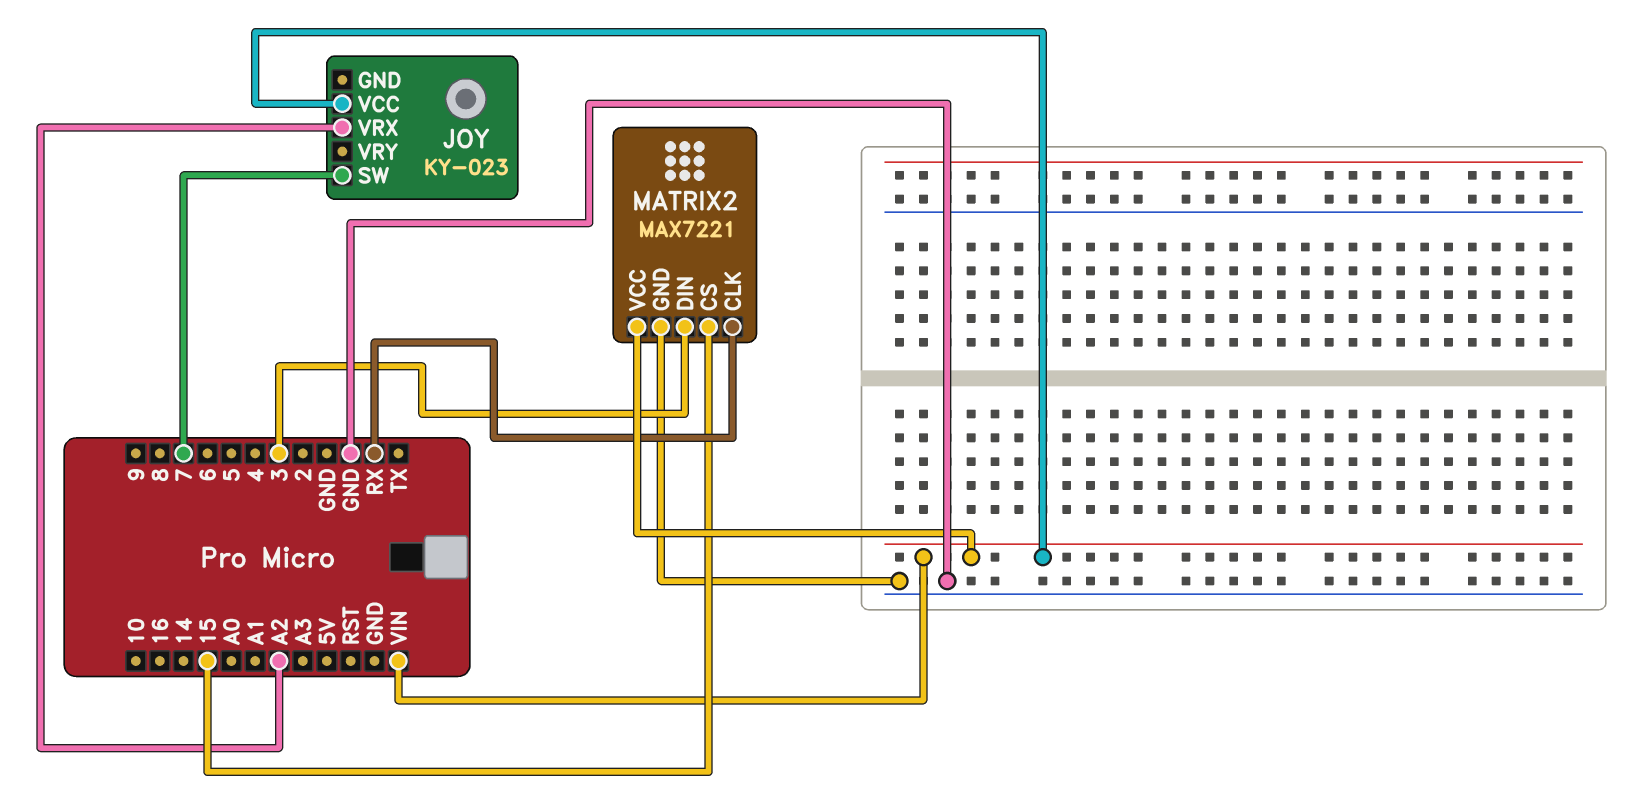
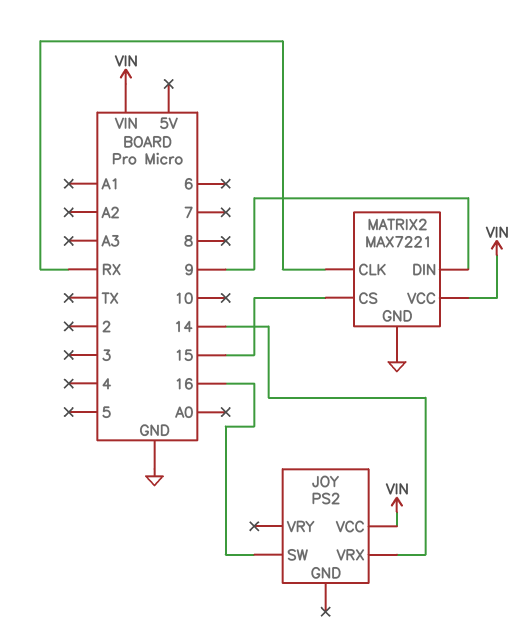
JOY: KY-023 -> PS2
JOY pin SW: 7 -> 16
JOY pin VRX: A2 -> 14
MATRIX2 pin DIN: 3 -> 9

